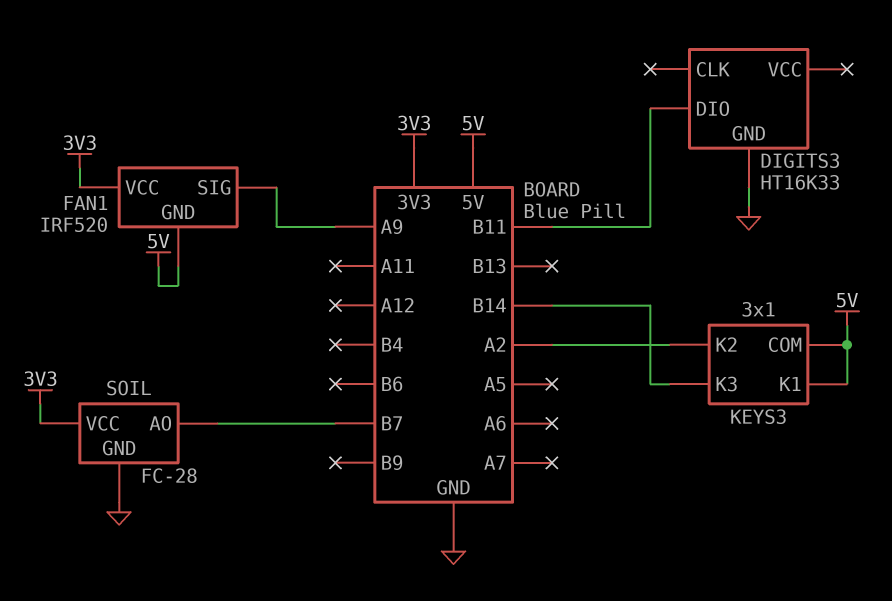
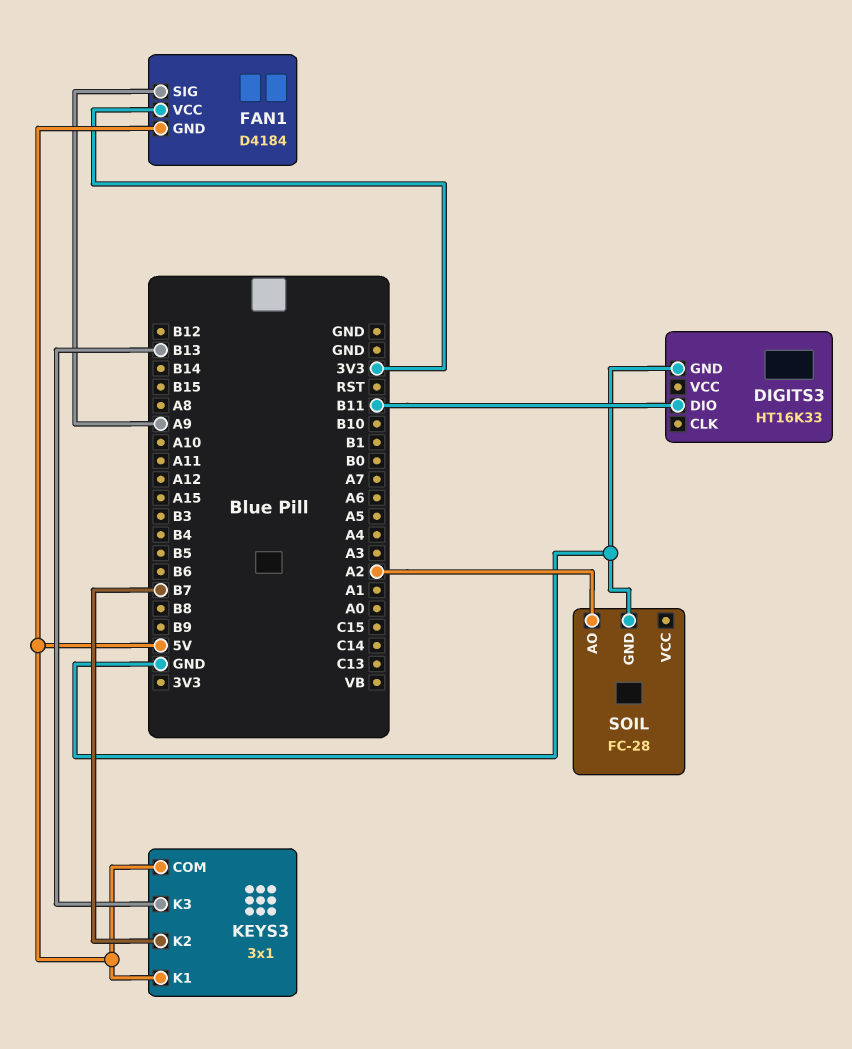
FAN1: IRF520 -> D4184
KEYS3 pin K2: A2 -> B7
KEYS3 pin K3: B14 -> B13
SOIL pin AO: B7 -> A2
SOIL pin VCC: 3V3 -> none

